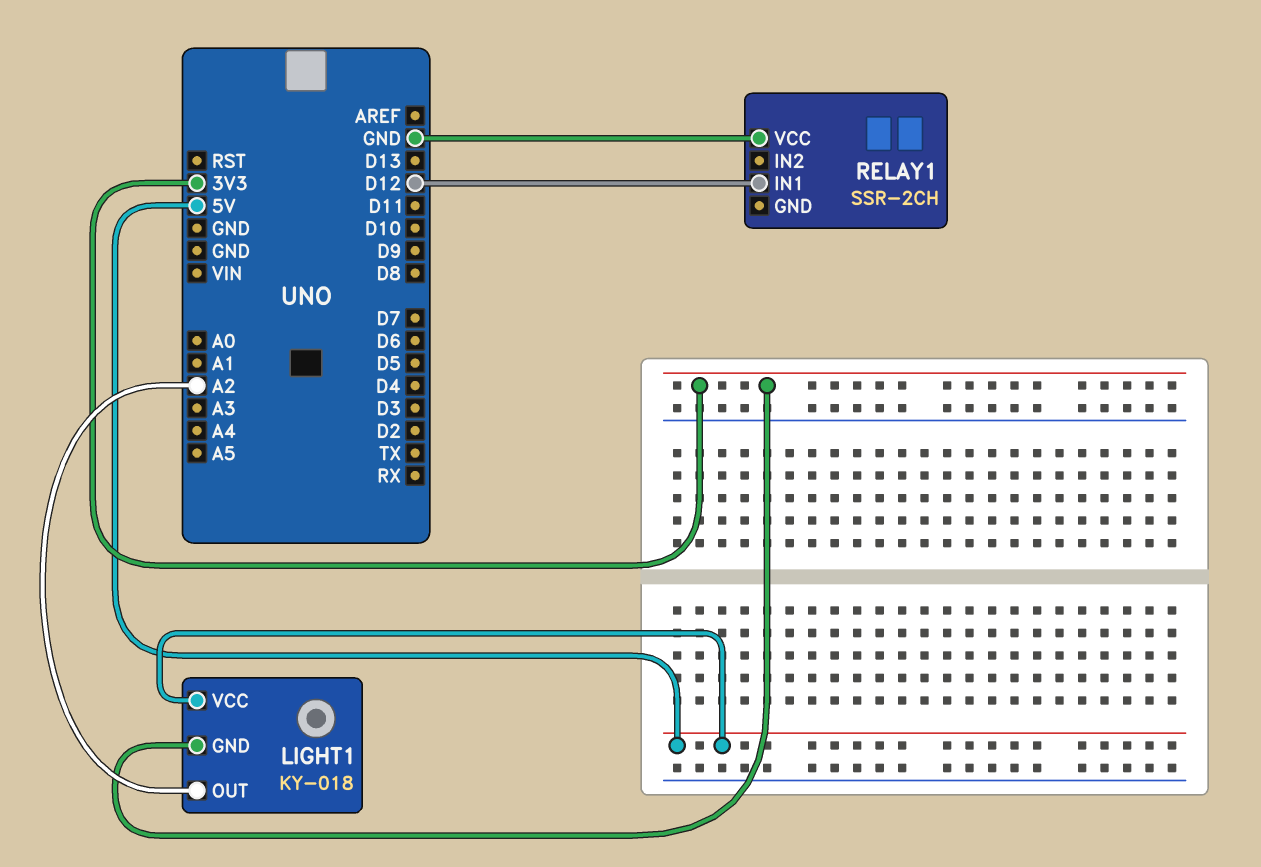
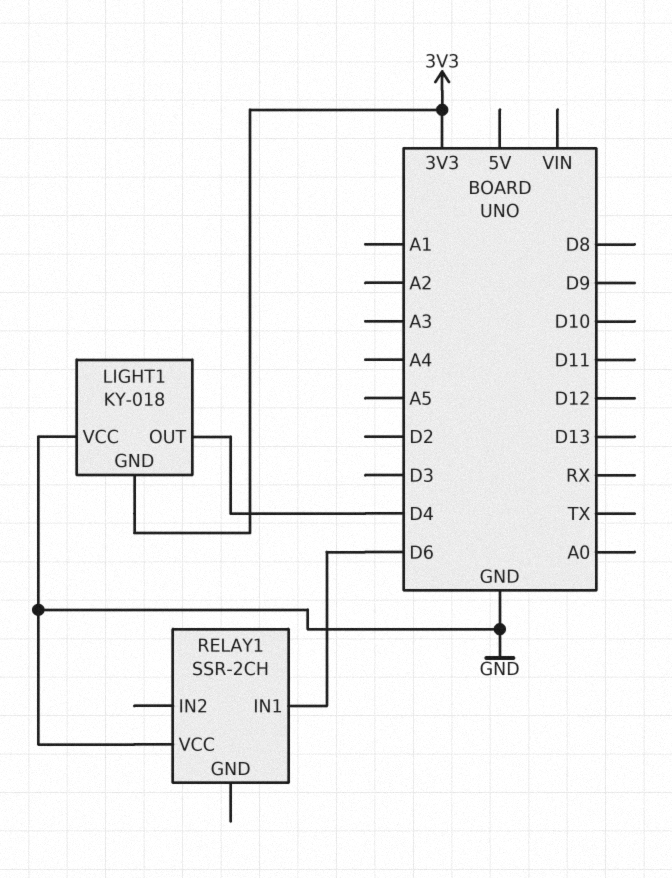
LIGHT1 pin OUT: A2 -> D4
LIGHT1 pin VCC: 5V -> GND
RELAY1 pin IN1: D12 -> D6

